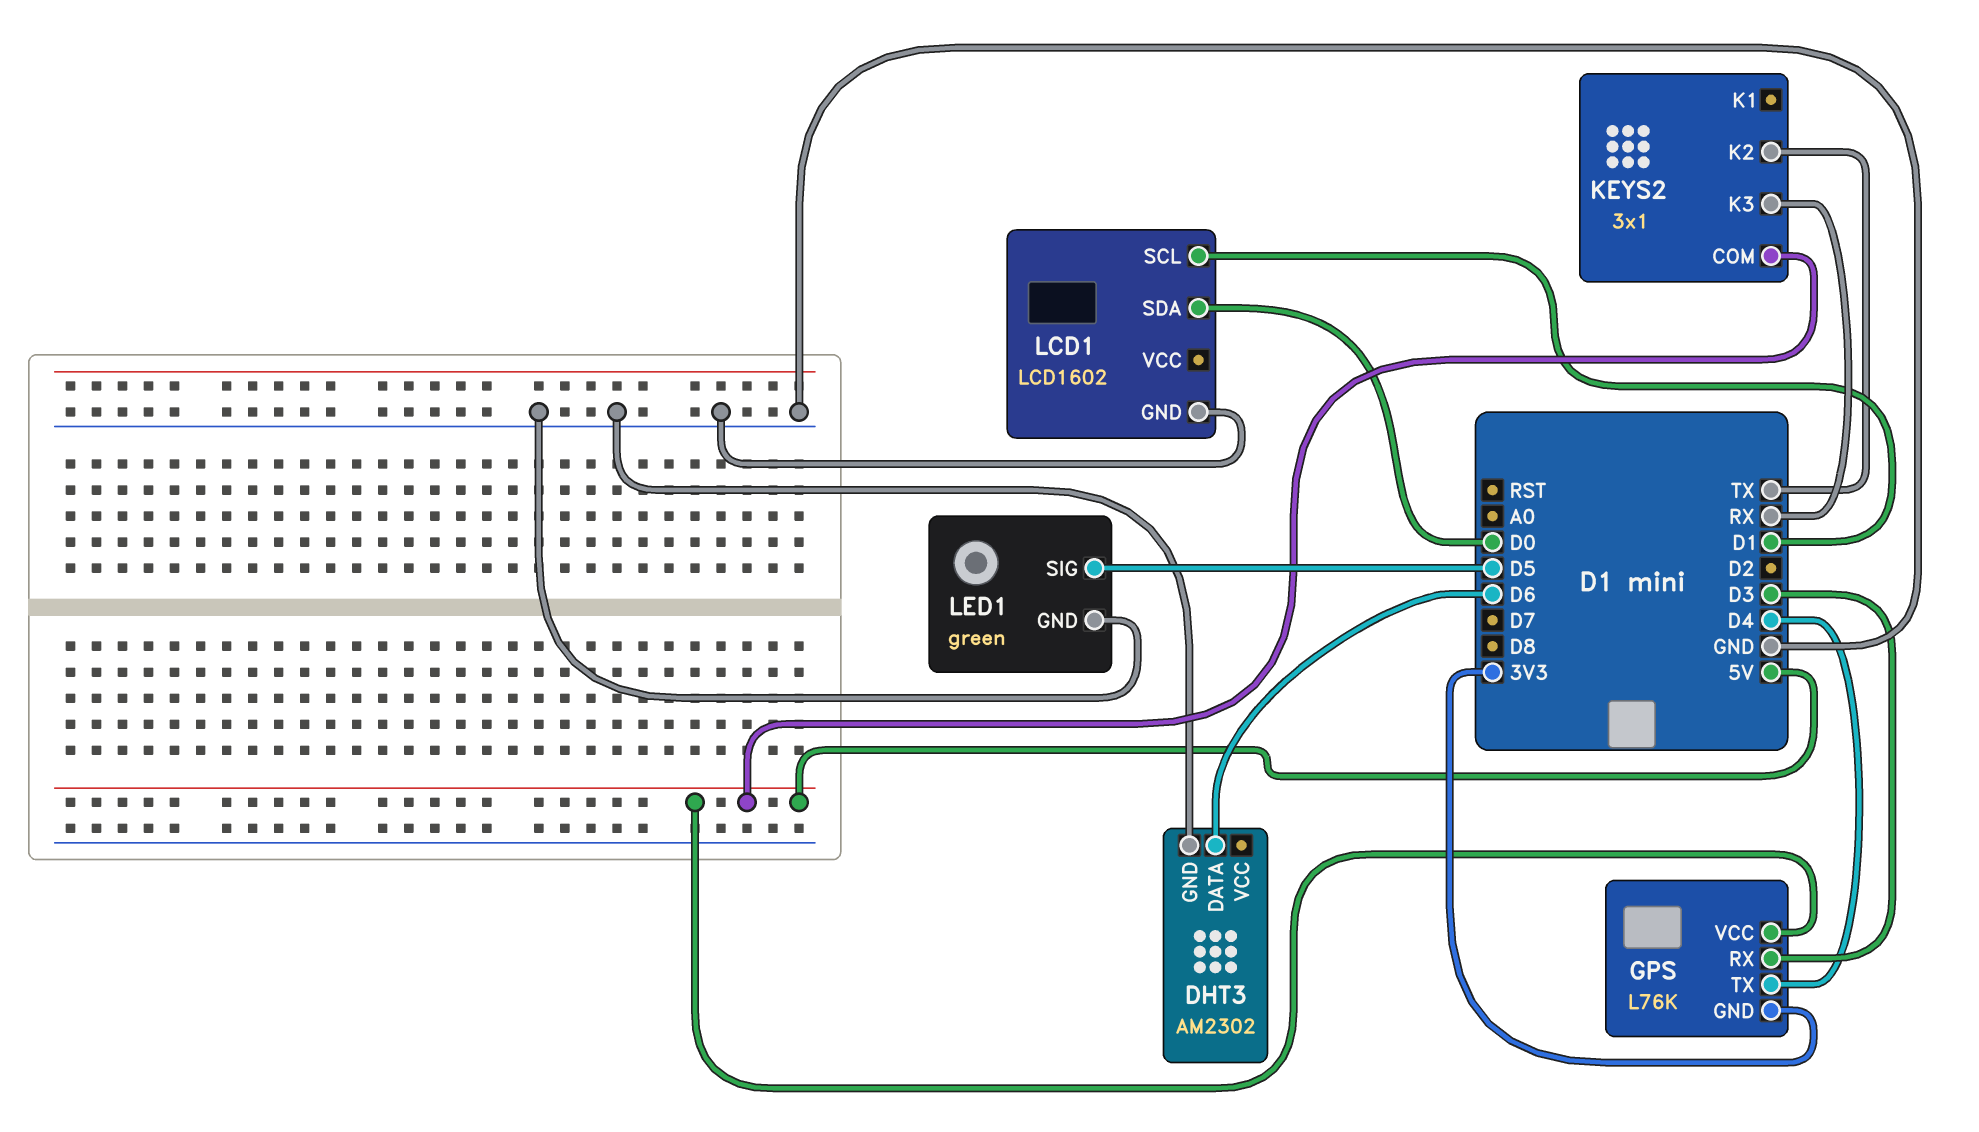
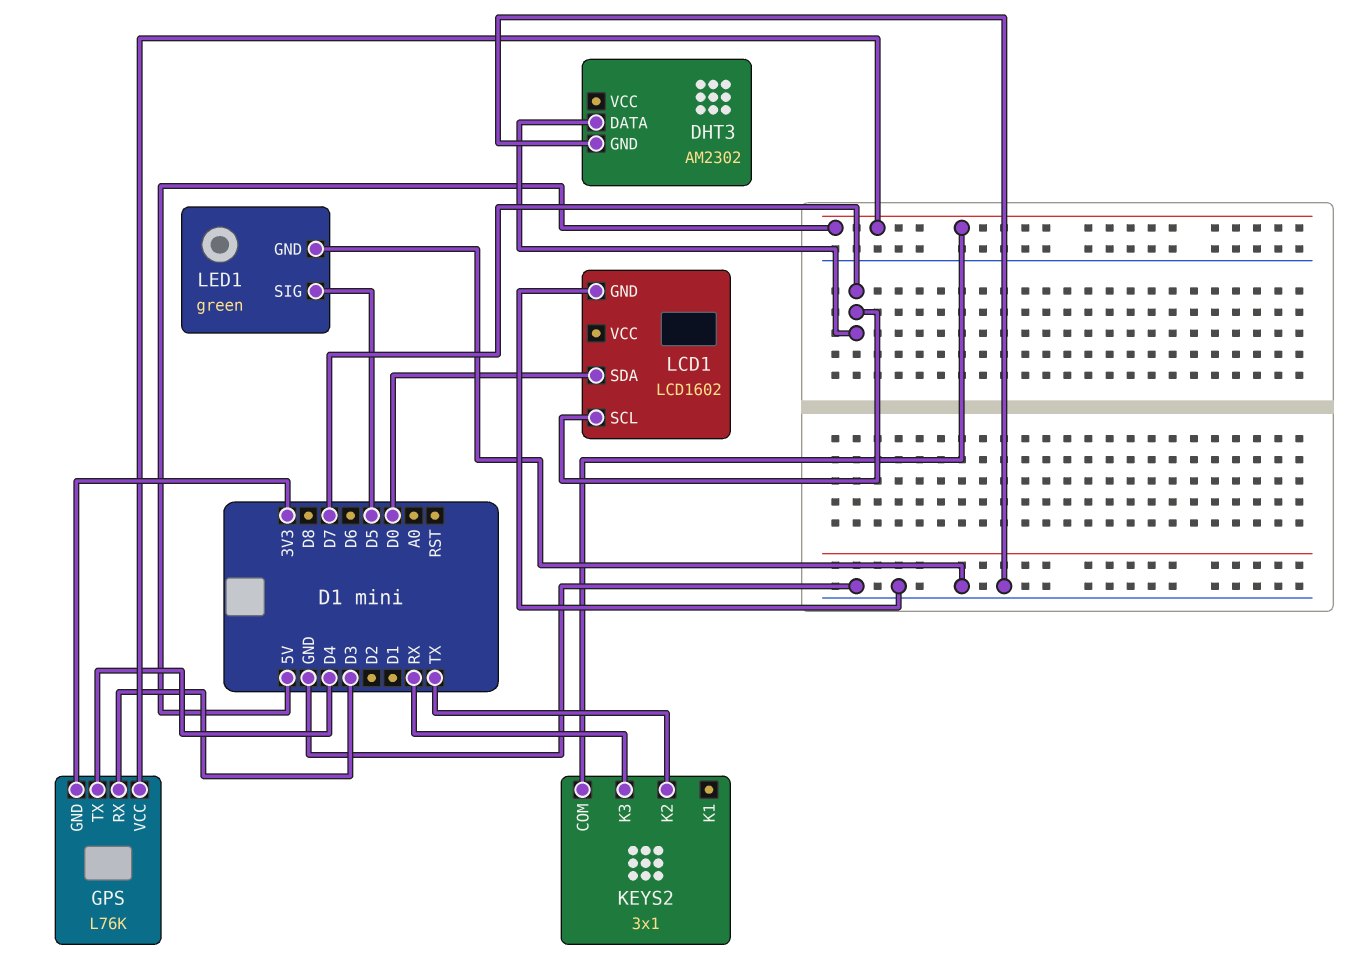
DHT3 pin DATA: D6 -> D7
LCD1 pin SCL: D1 -> D7

